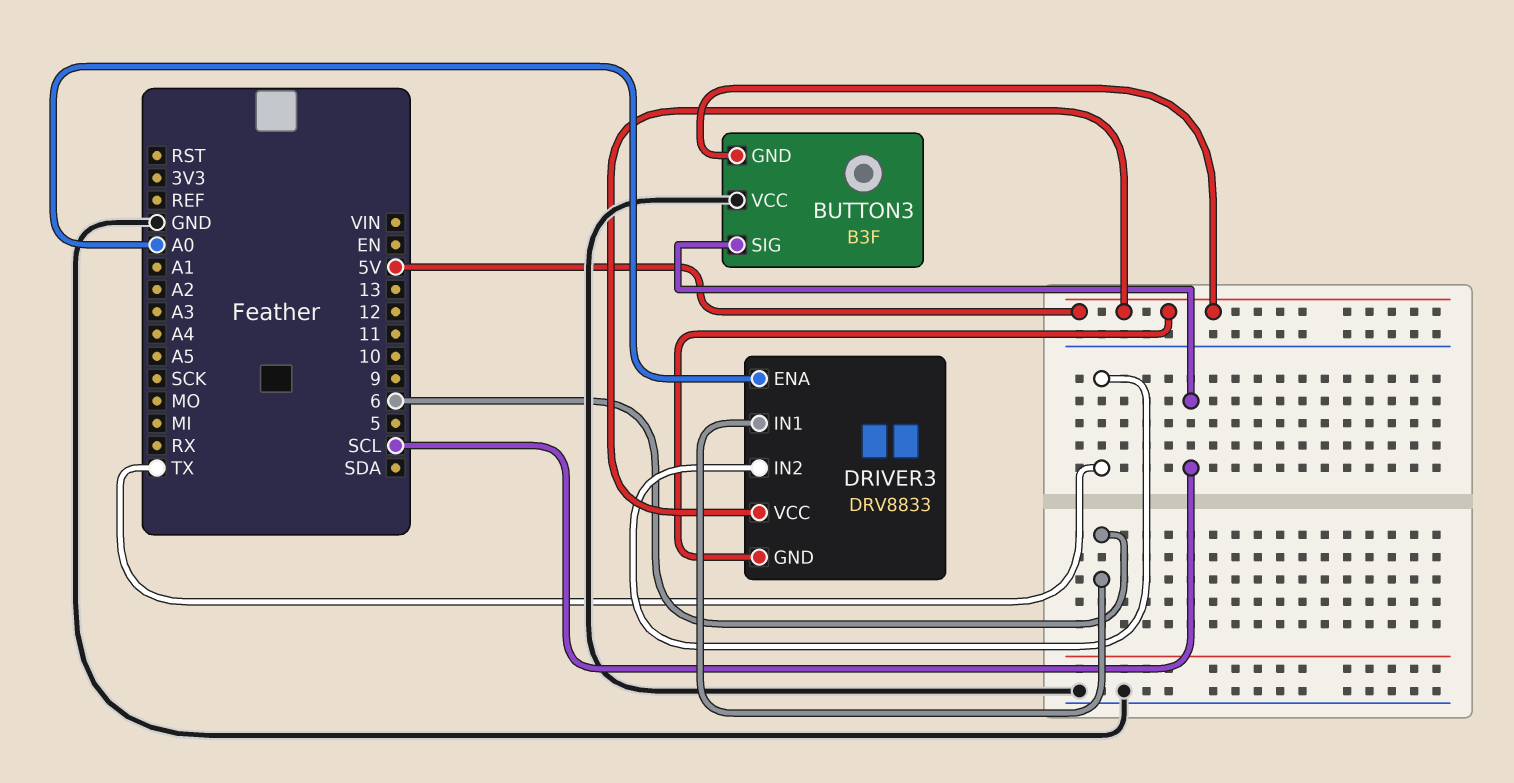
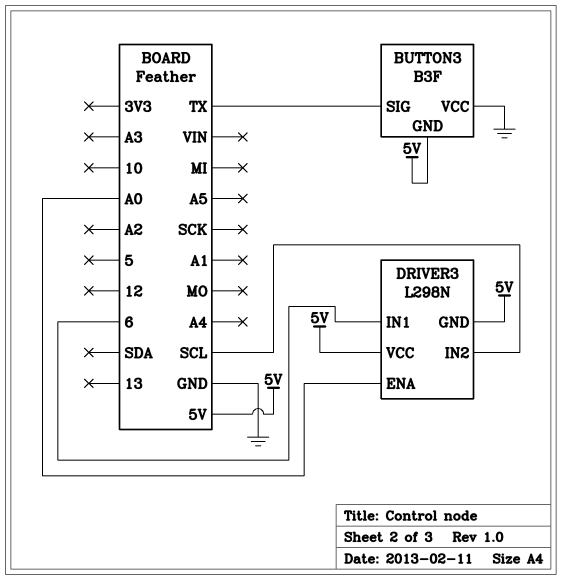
BUTTON3 pin SIG: SCL -> TX
DRIVER3: DRV8833 -> L298N
DRIVER3 pin IN2: TX -> SCL

